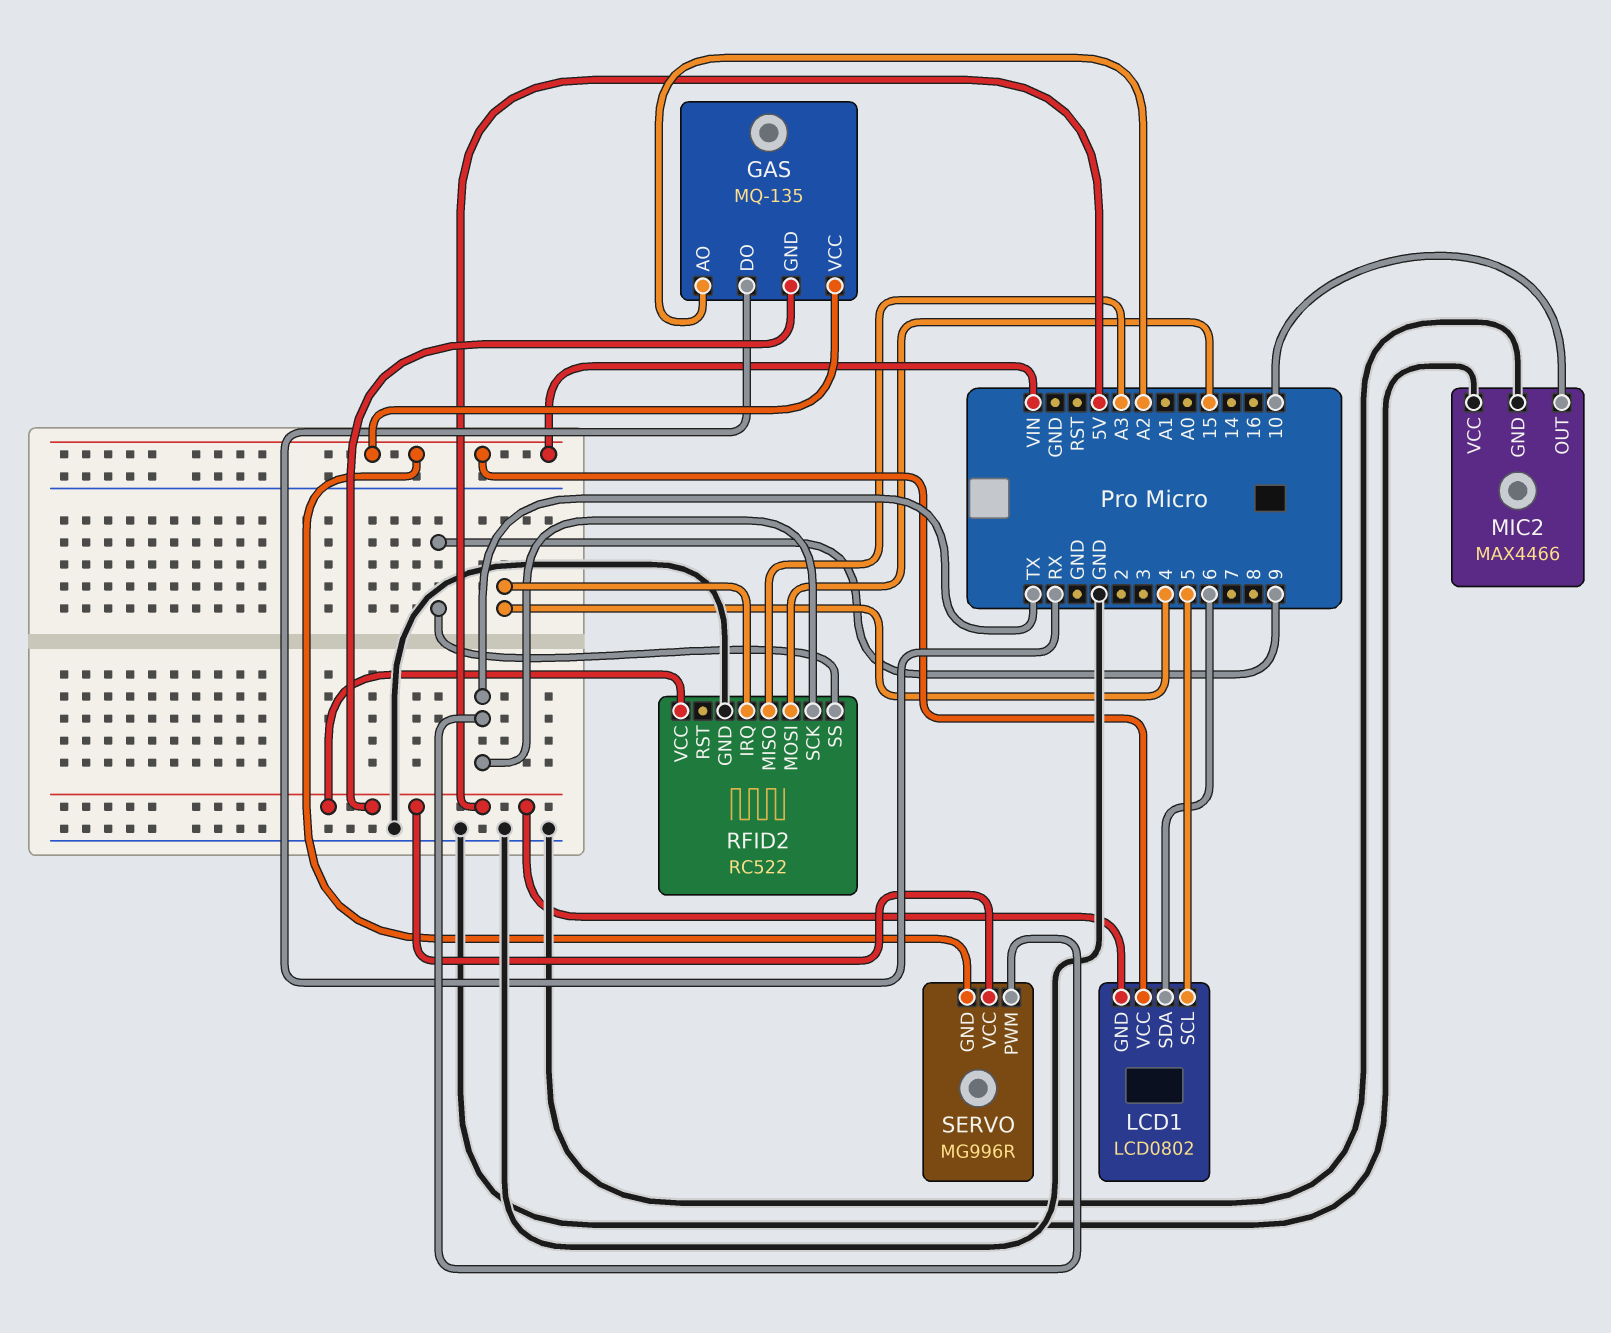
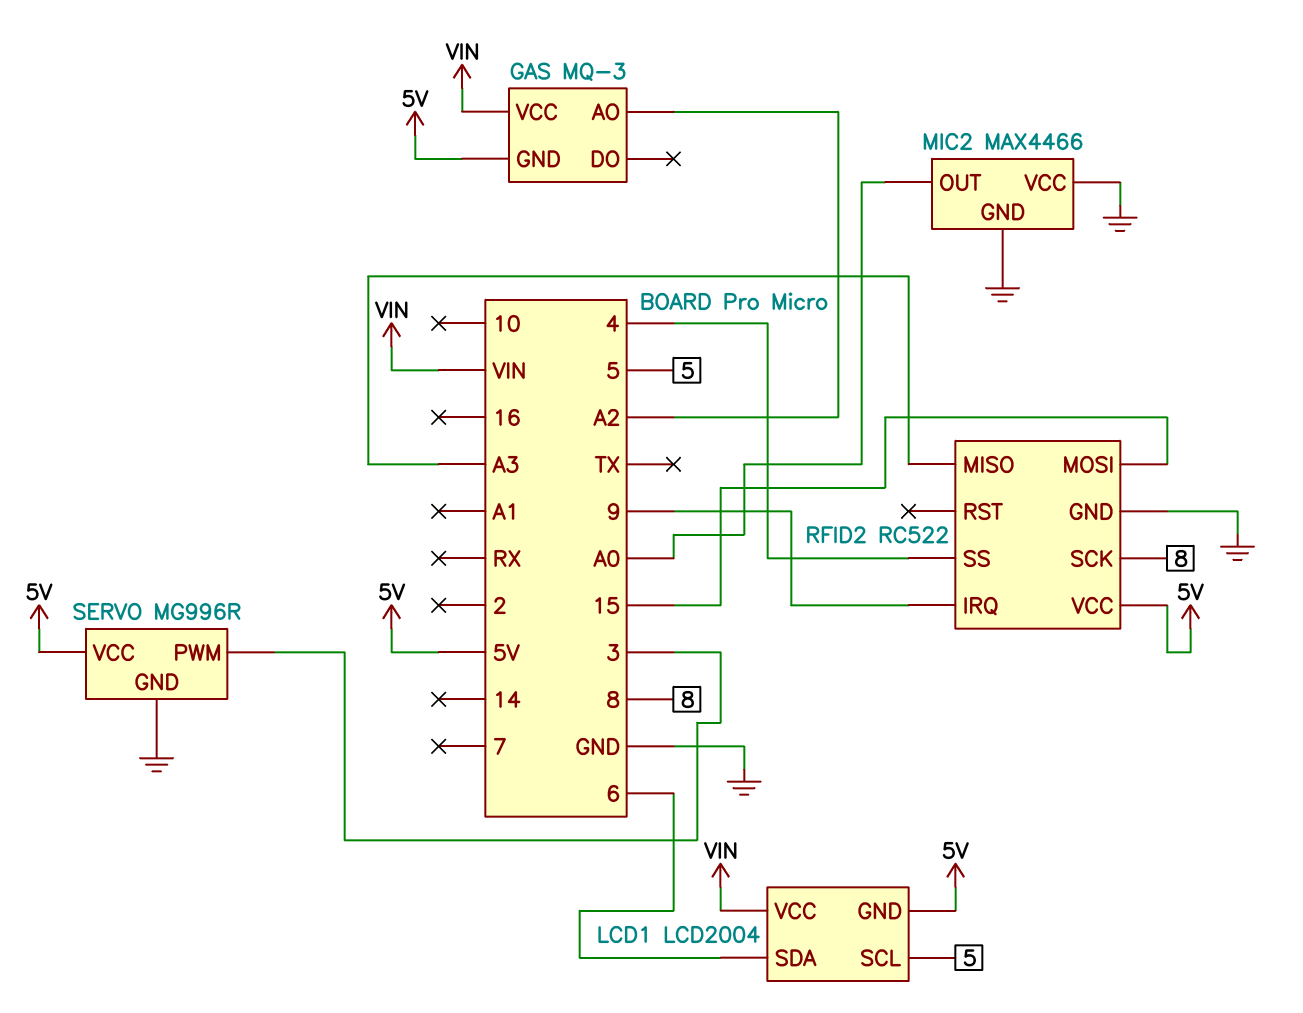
GAS: MQ-135 -> MQ-3
GAS pin DO: RX -> none
LCD1: LCD0802 -> LCD2004
MIC2 pin OUT: 10 -> A0
RFID2 pin IRQ: 4 -> 9
RFID2 pin SCK: TX -> 8
RFID2 pin SS: 9 -> 4
SERVO pin GND: VIN -> GND
SERVO pin PWM: TX -> 3

